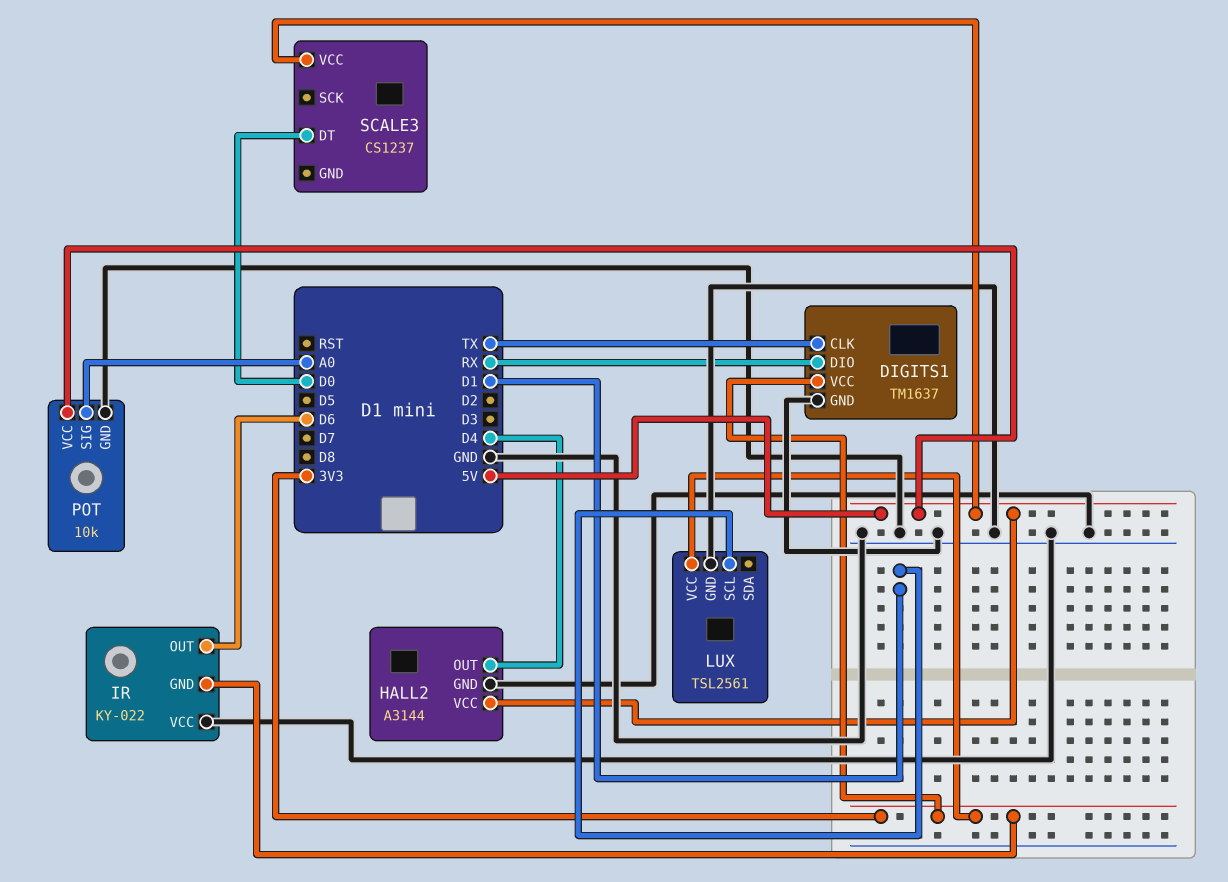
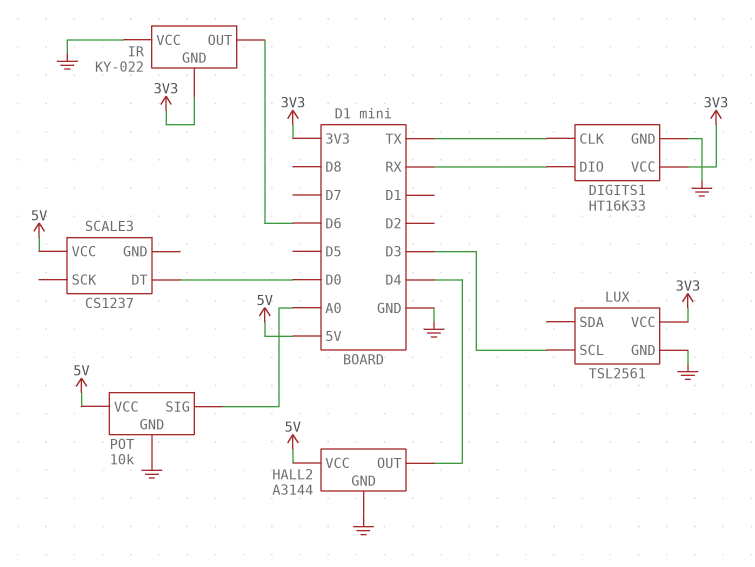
DIGITS1: TM1637 -> HT16K33
LUX pin SCL: D1 -> D3

